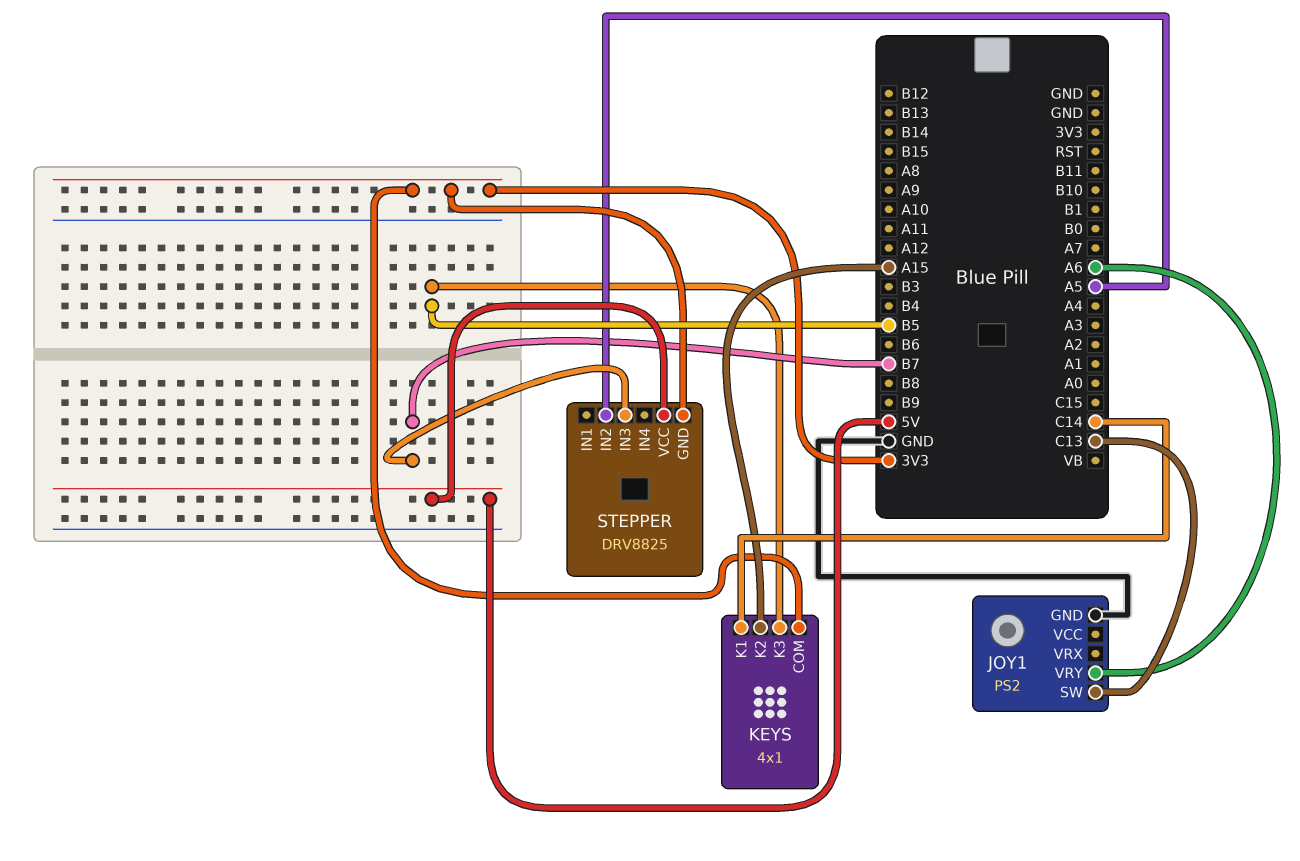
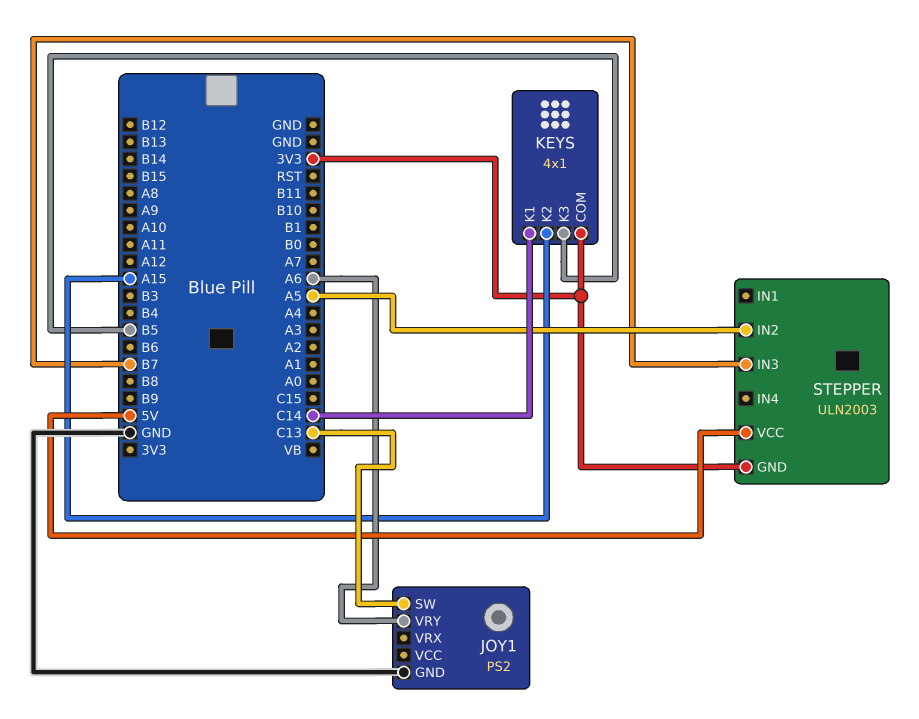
STEPPER: DRV8825 -> ULN2003

